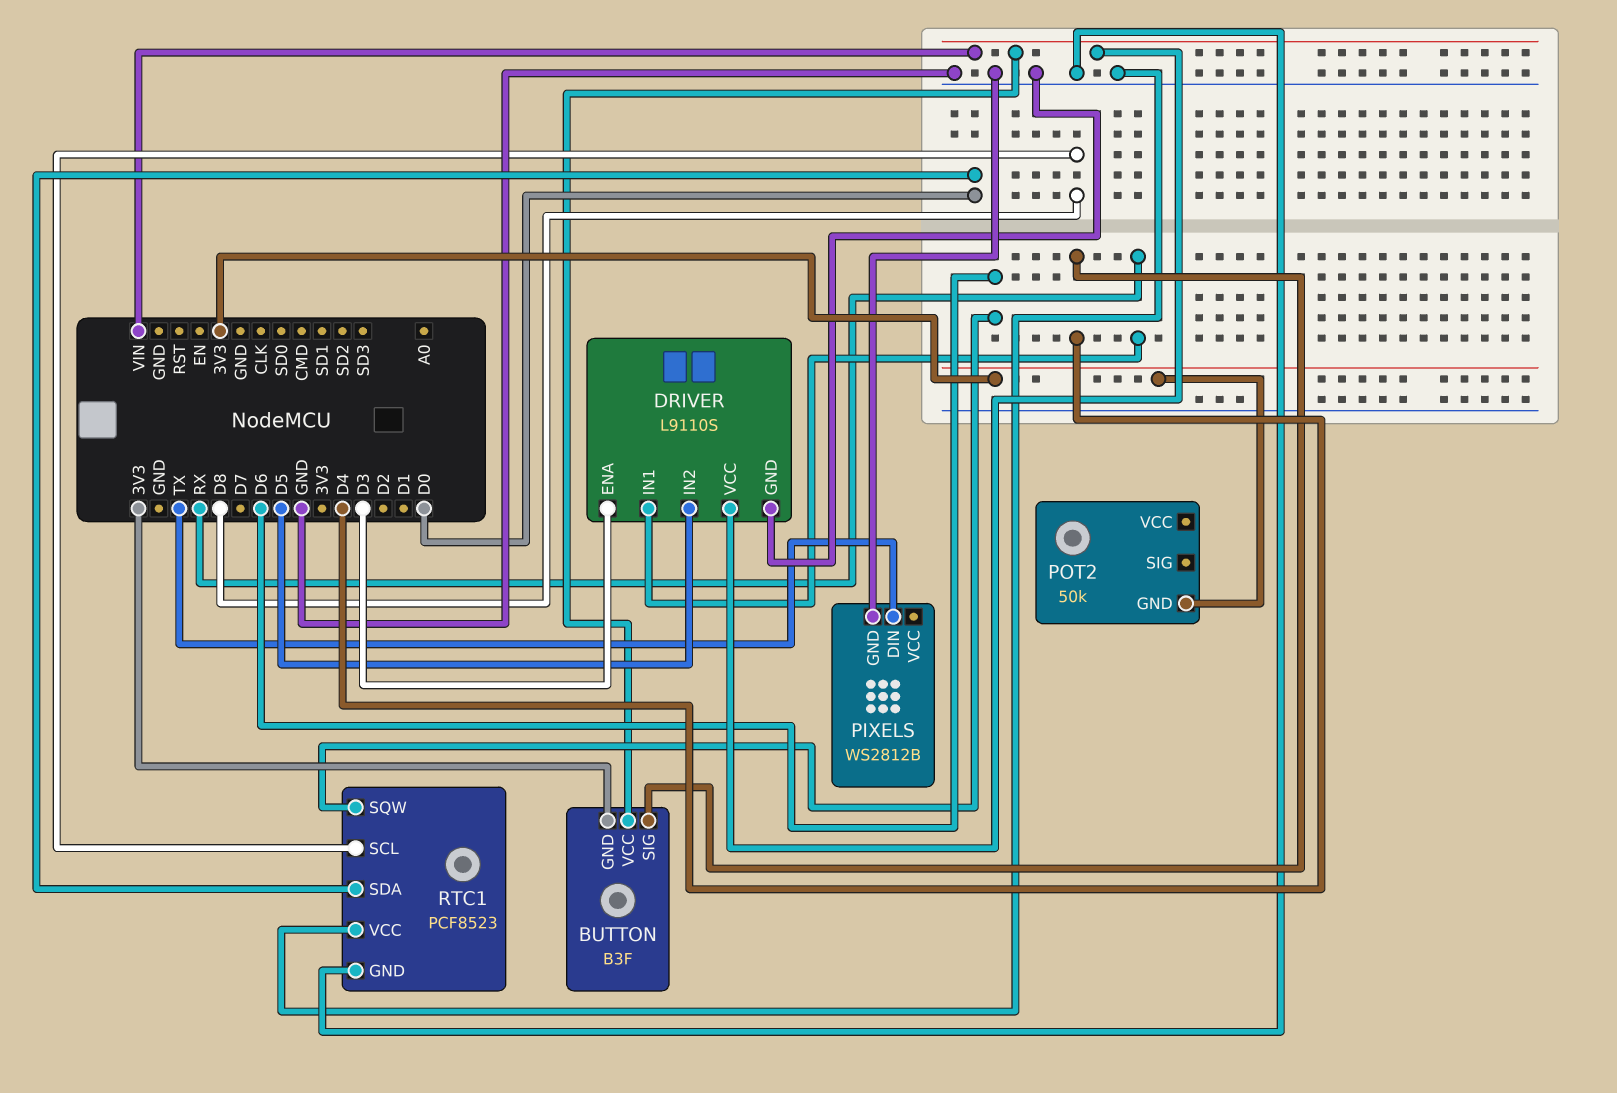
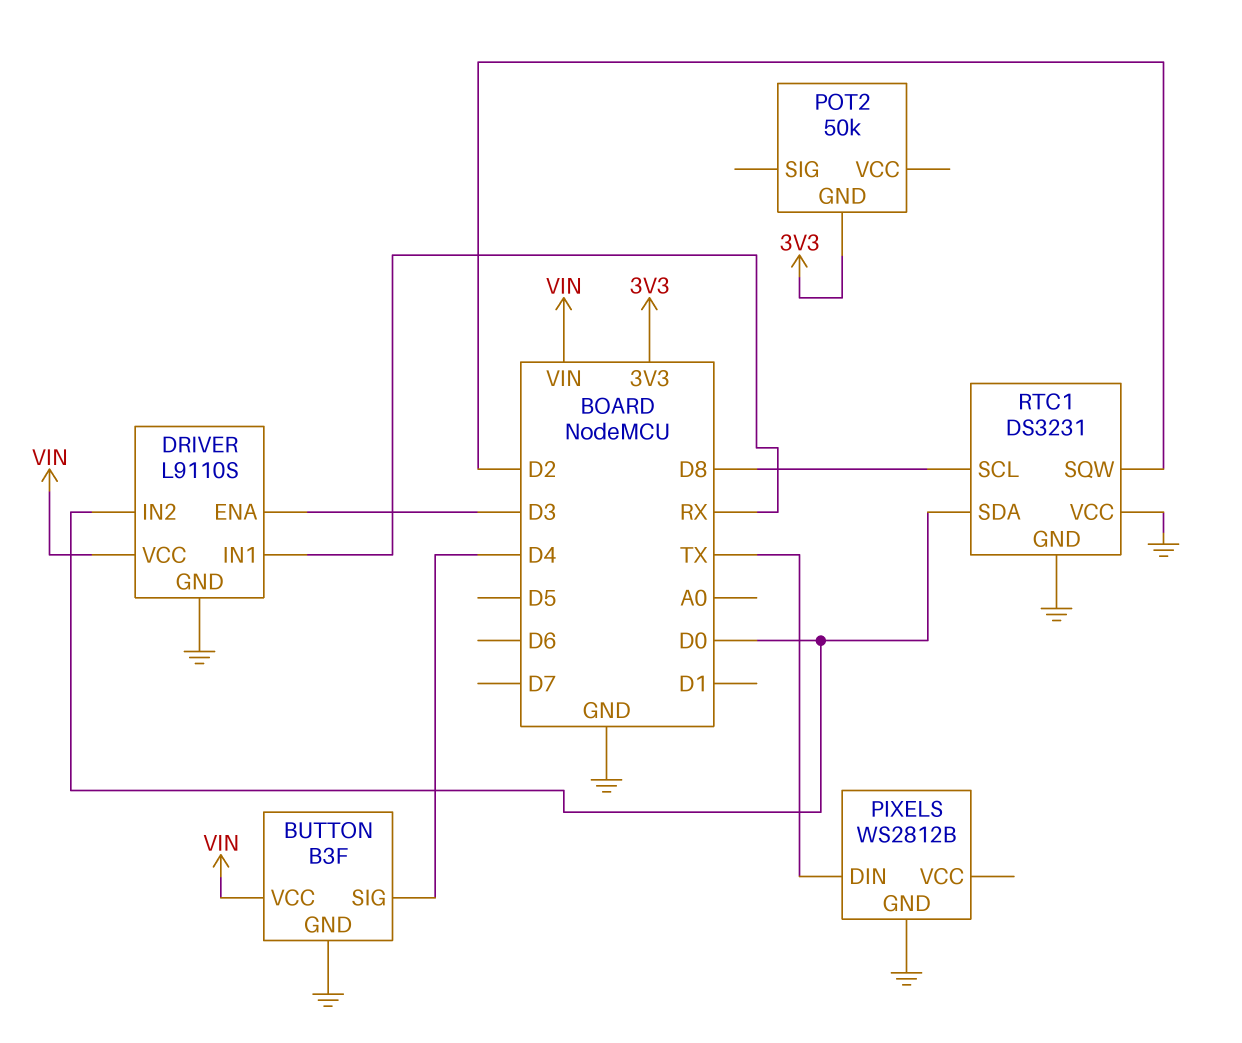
BUTTON pin GND: 3V3 -> GND
DRIVER pin IN2: D5 -> D0
RTC1: PCF8523 -> DS3231
RTC1 pin SQW: D6 -> D2

